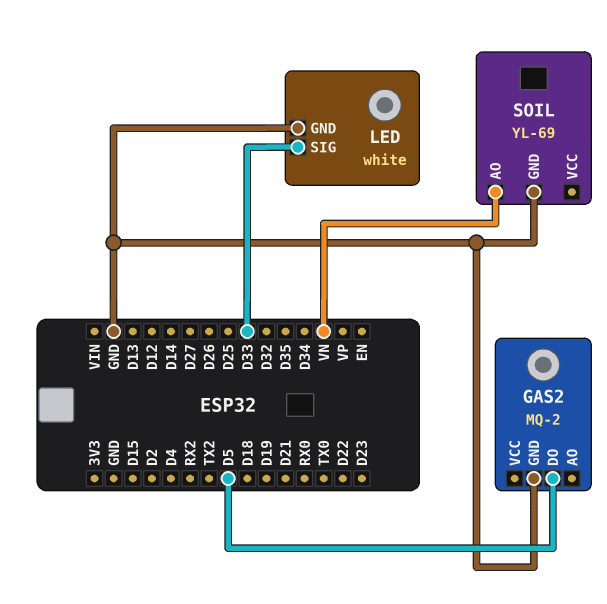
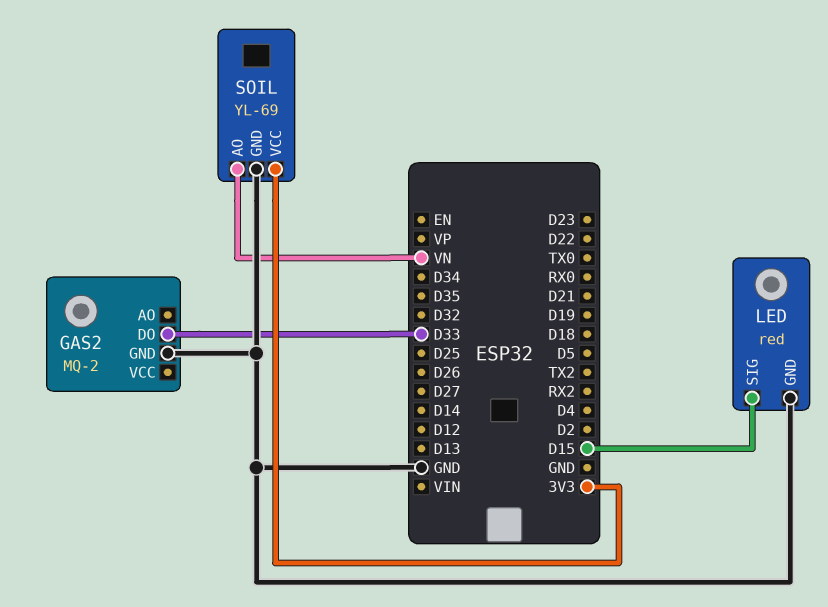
GAS2 pin DO: D5 -> D33
LED: white -> red
LED pin SIG: D33 -> D15
SOIL pin VCC: none -> 3V3

